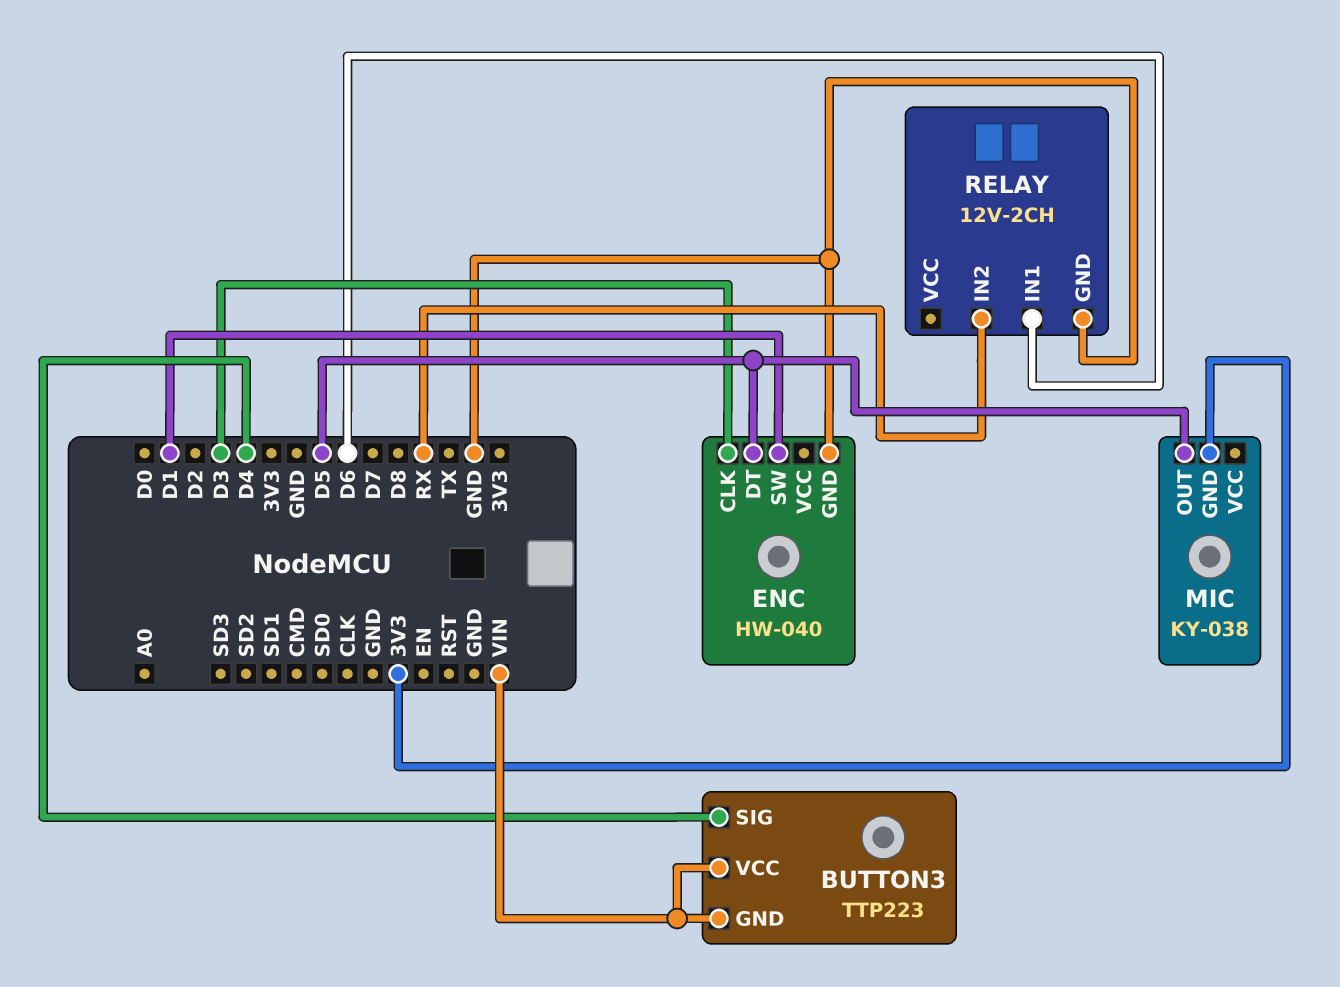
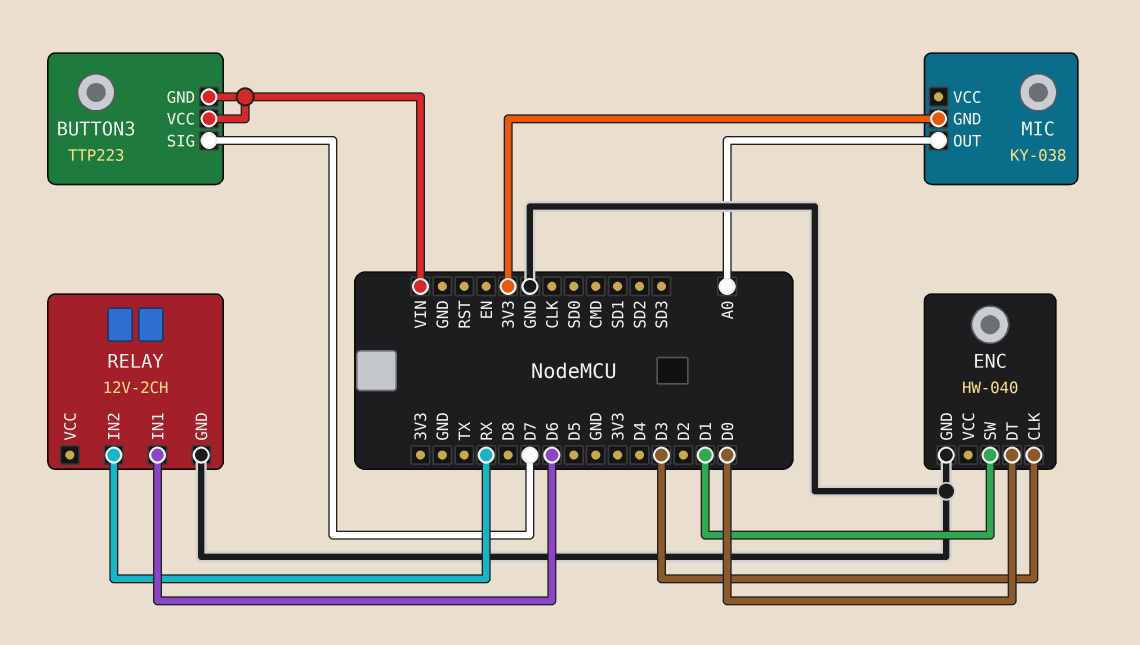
BUTTON3 pin SIG: D4 -> D7
ENC pin DT: D5 -> D0
MIC pin OUT: D5 -> A0

